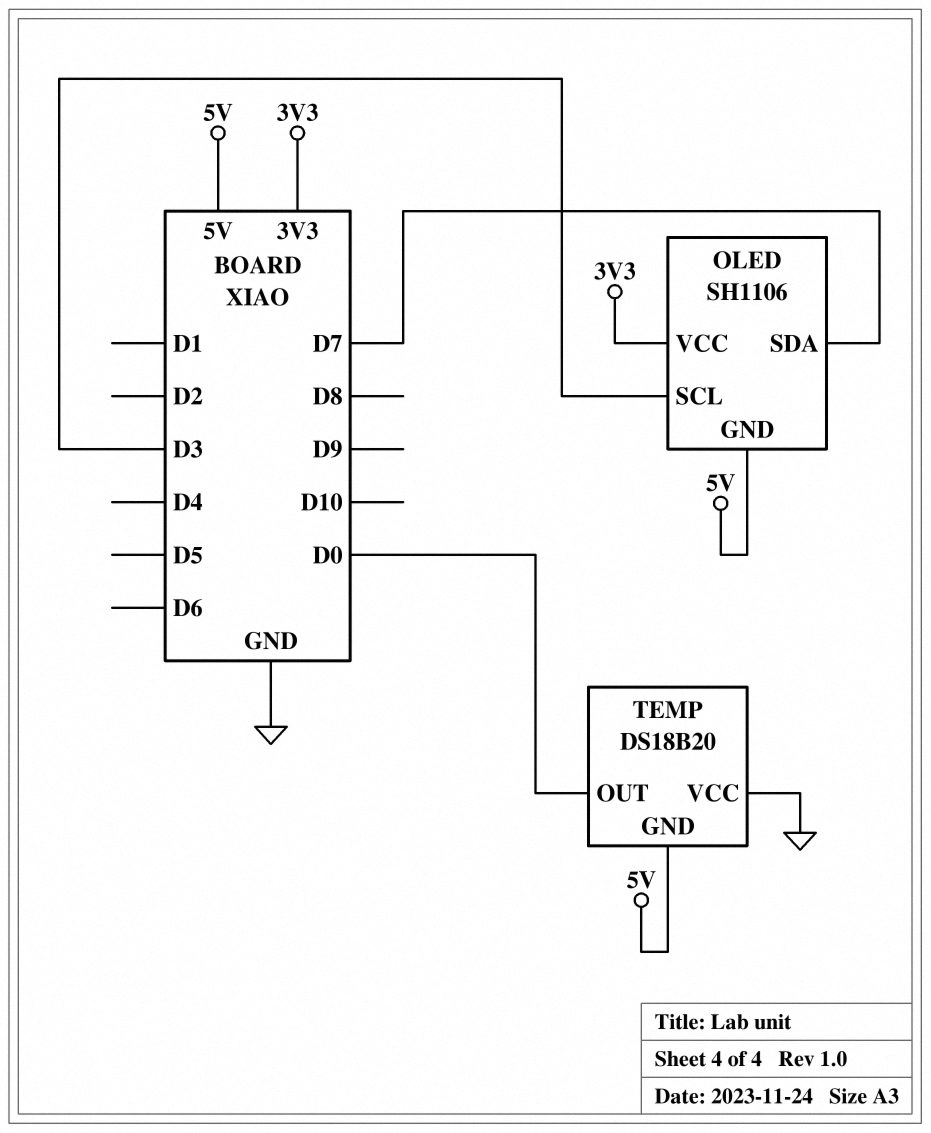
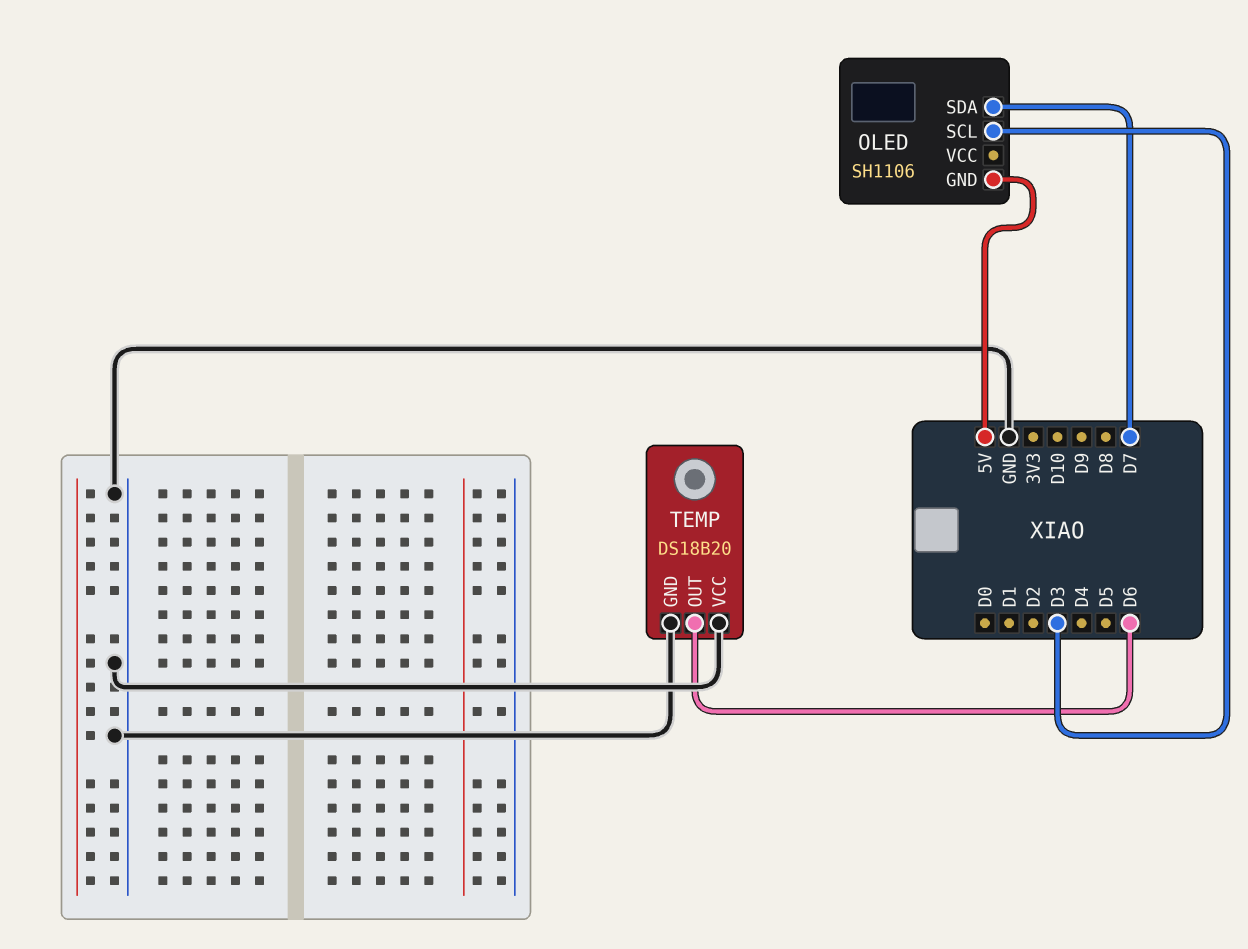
OLED pin VCC: 3V3 -> none
TEMP pin GND: 5V -> GND
TEMP pin OUT: D0 -> D6

